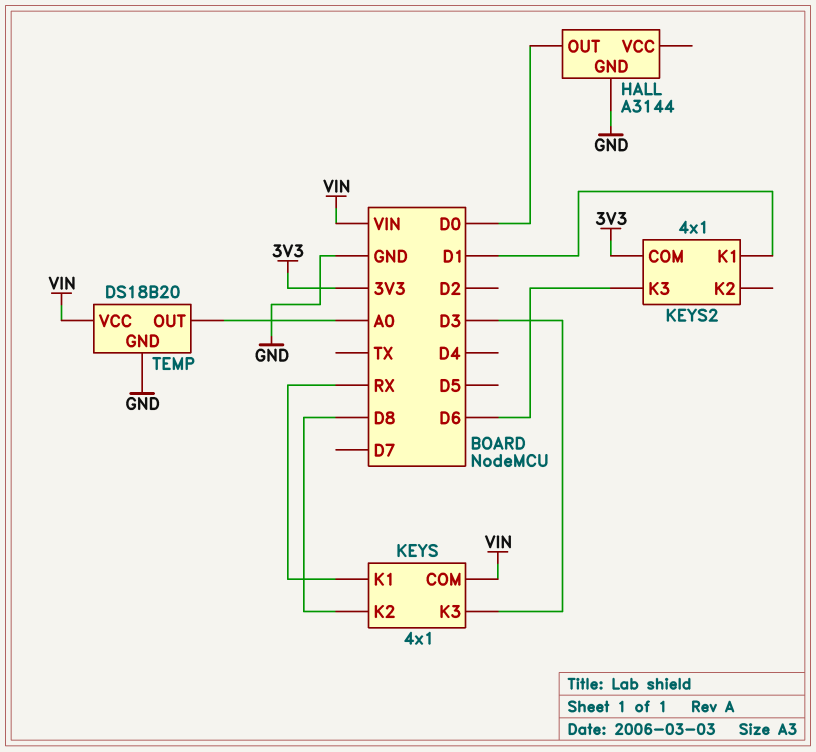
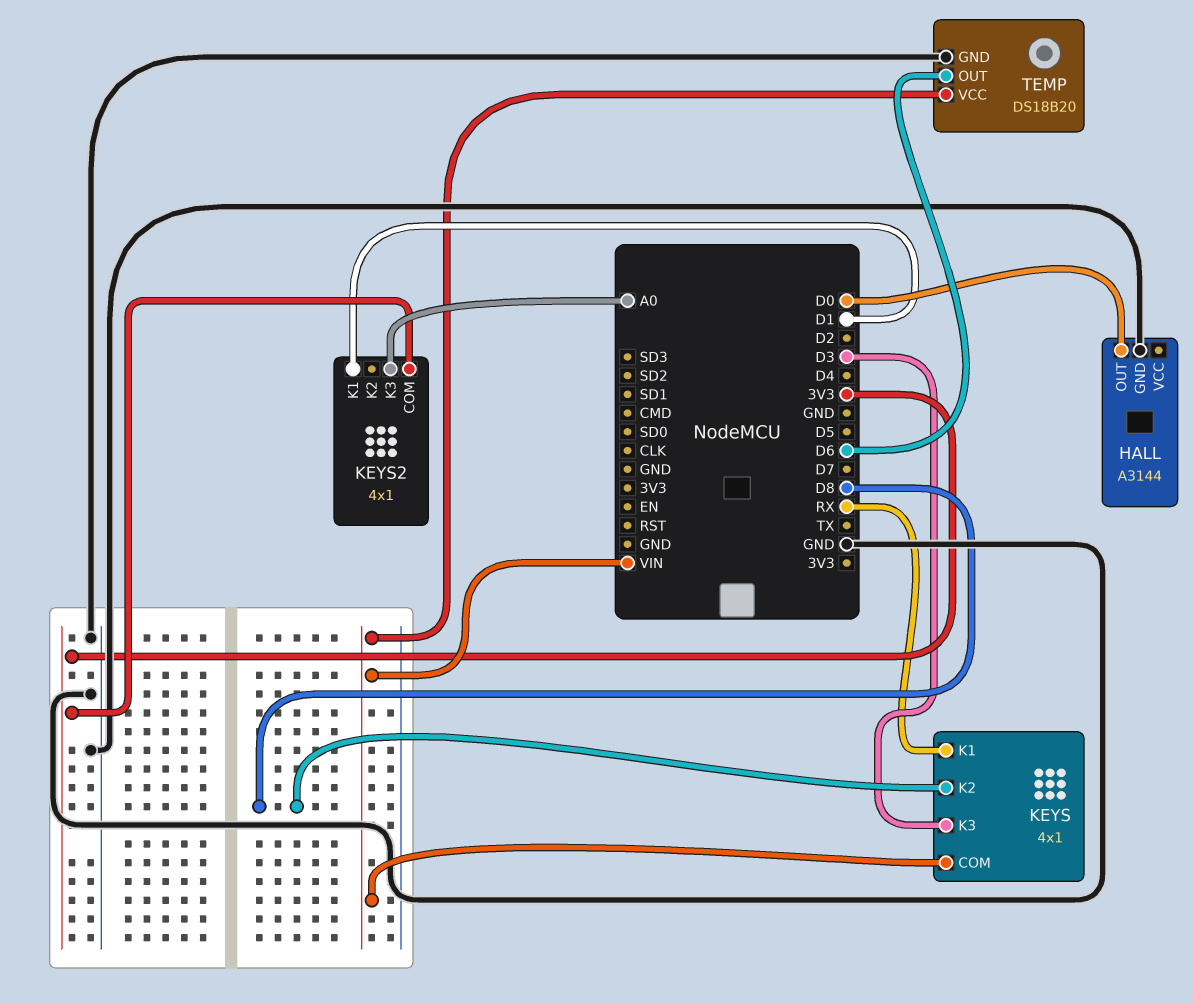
KEYS2 pin K3: D6 -> A0
TEMP pin OUT: A0 -> D6

